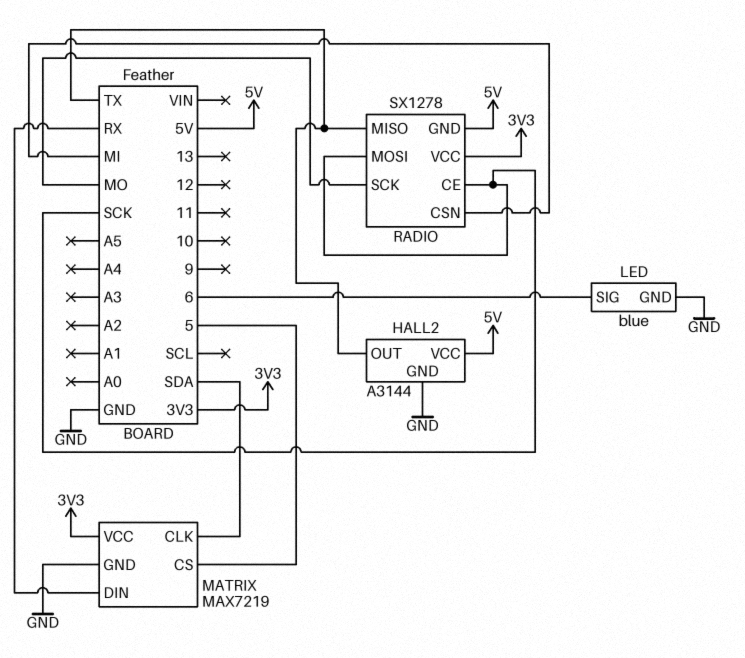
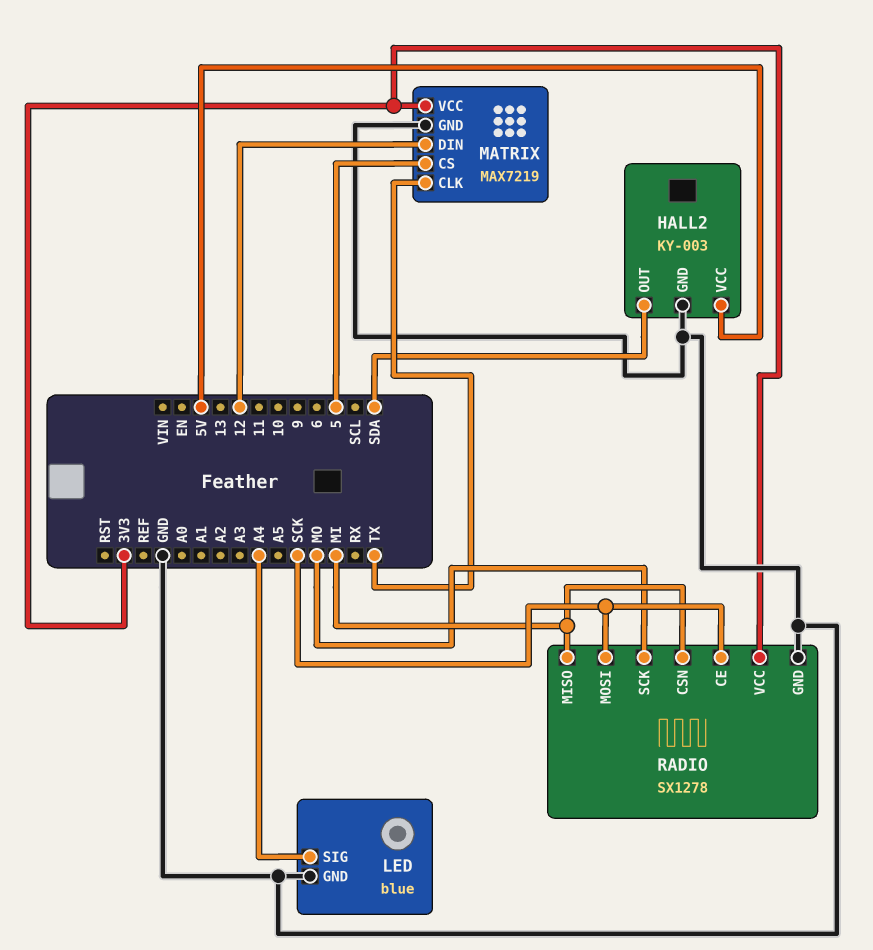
HALL2: A3144 -> KY-003
HALL2 pin OUT: TX -> SDA
LED pin SIG: 6 -> A4
MATRIX pin CLK: SDA -> TX
MATRIX pin DIN: RX -> 12
RADIO pin GND: 5V -> GND
RADIO pin MISO: TX -> MI

